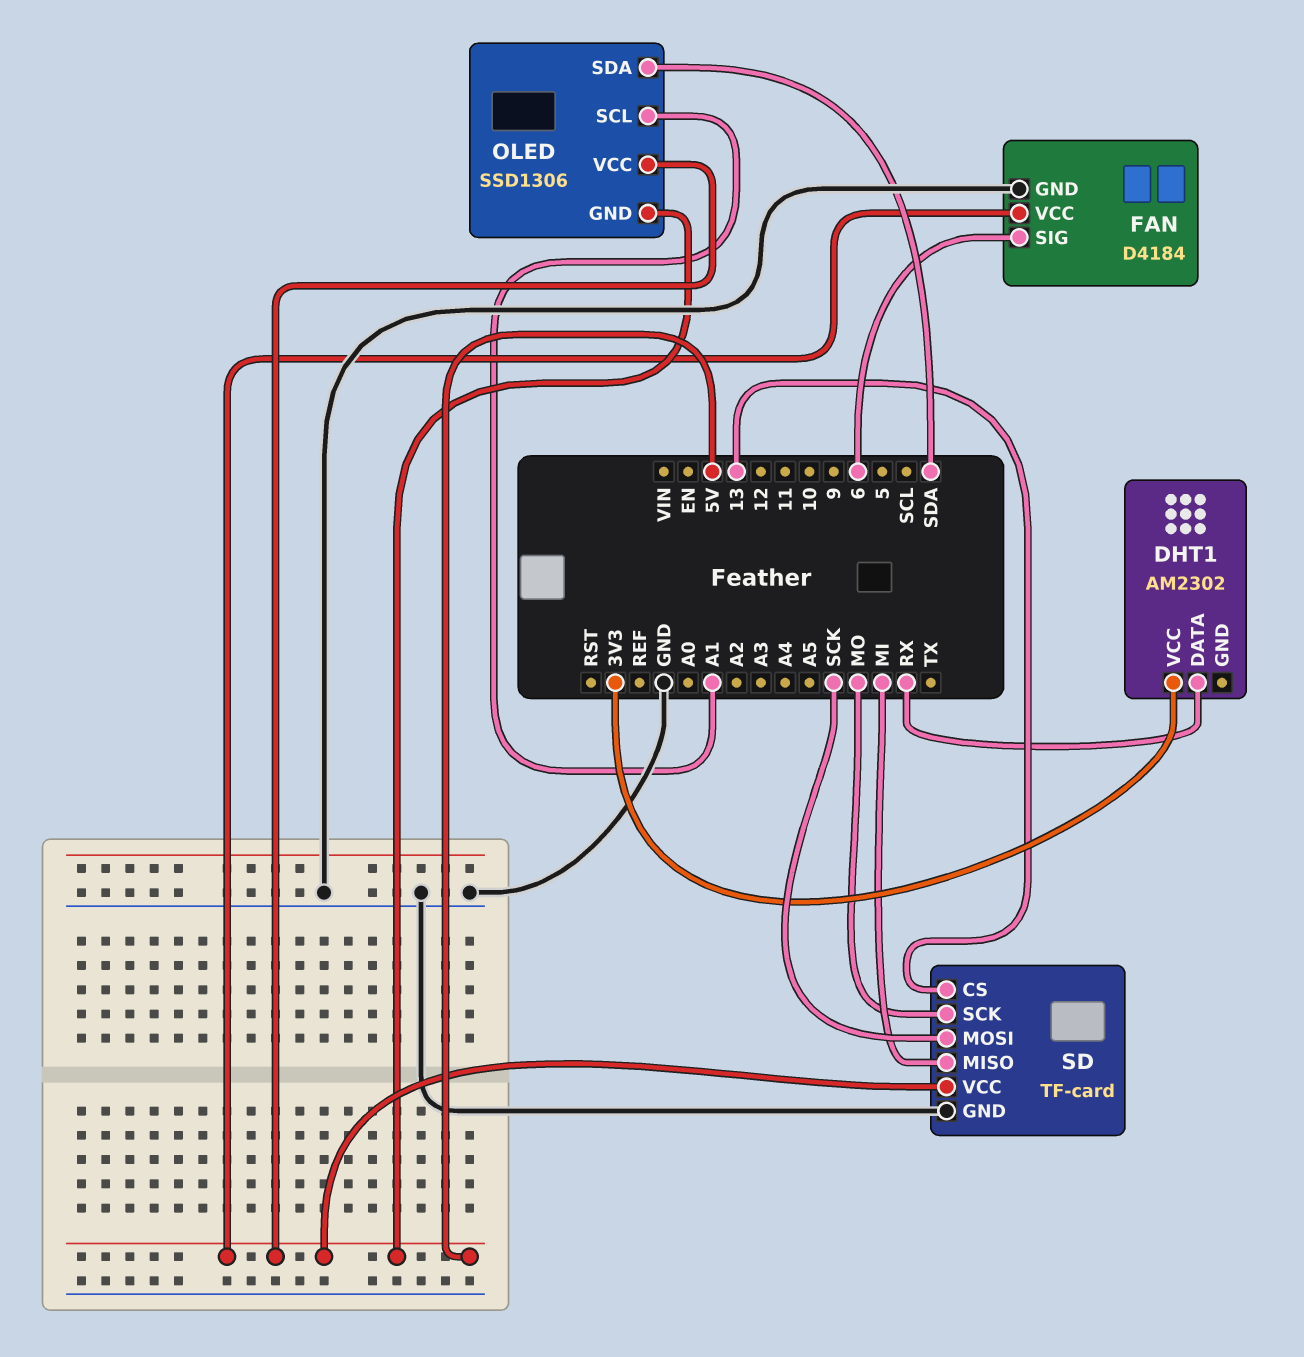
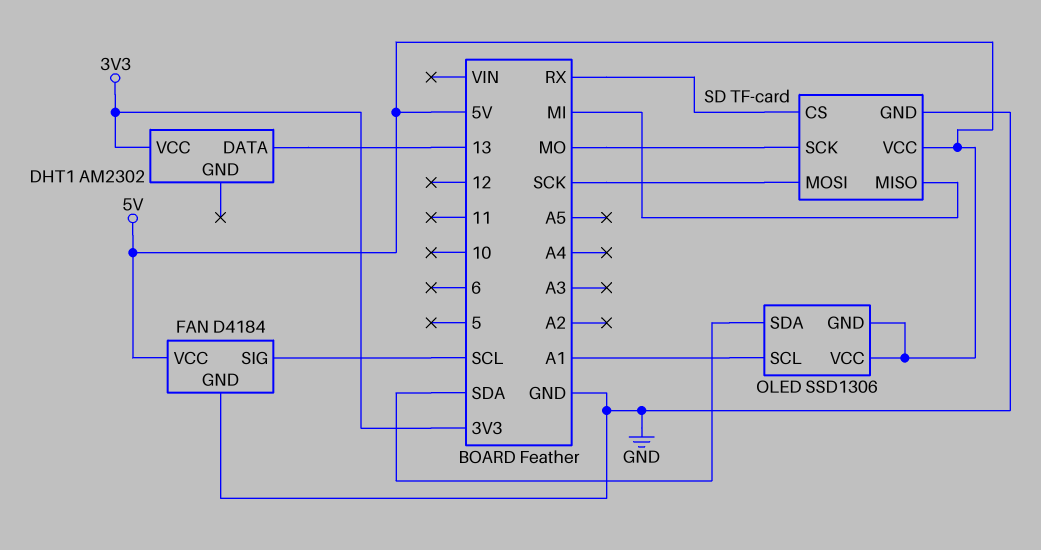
DHT1 pin DATA: RX -> 13
FAN pin SIG: 6 -> SCL
SD pin CS: 13 -> RX

